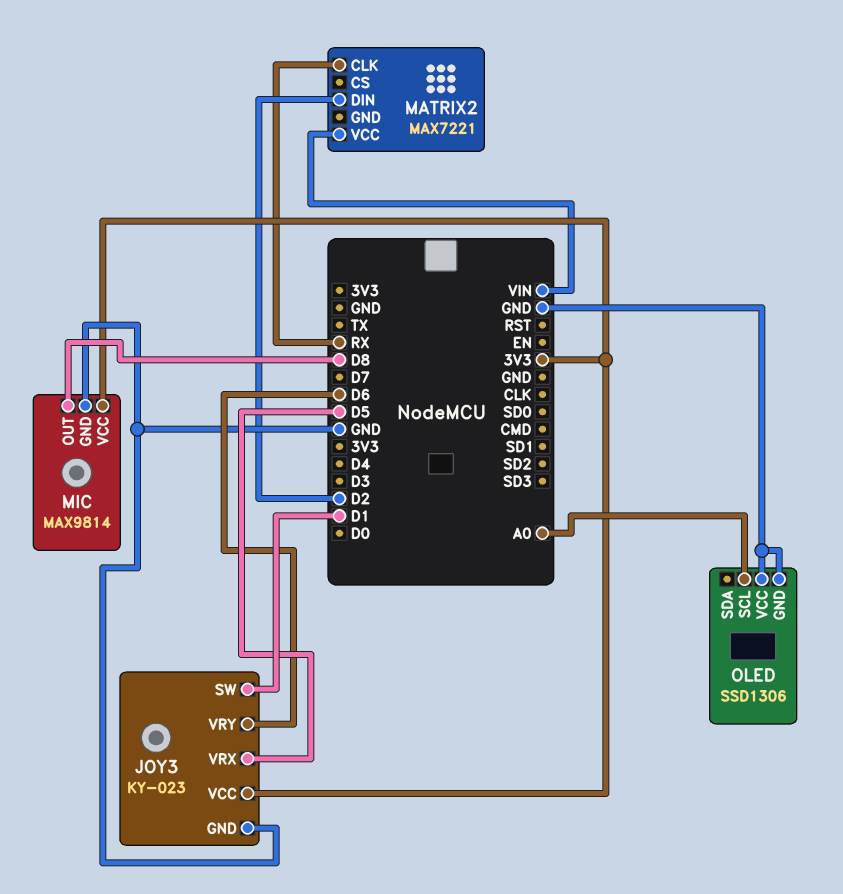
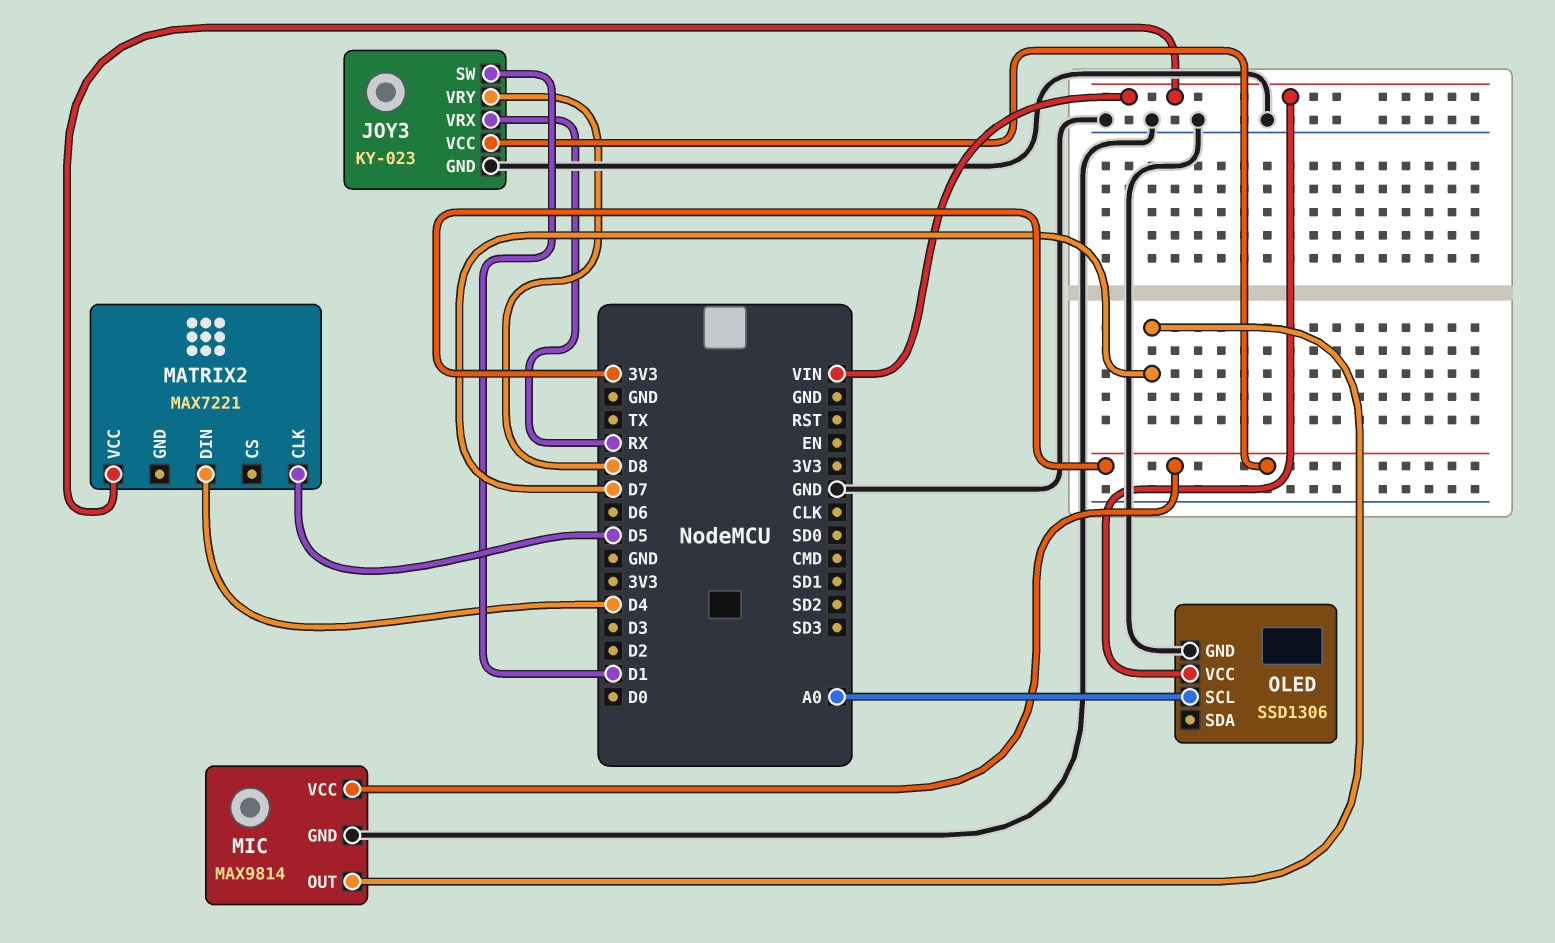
JOY3 pin VRX: D5 -> RX
JOY3 pin VRY: D6 -> D8
MATRIX2 pin CLK: RX -> D5
MATRIX2 pin DIN: D2 -> D4
MIC pin OUT: D8 -> D7
OLED pin VCC: GND -> VIN

